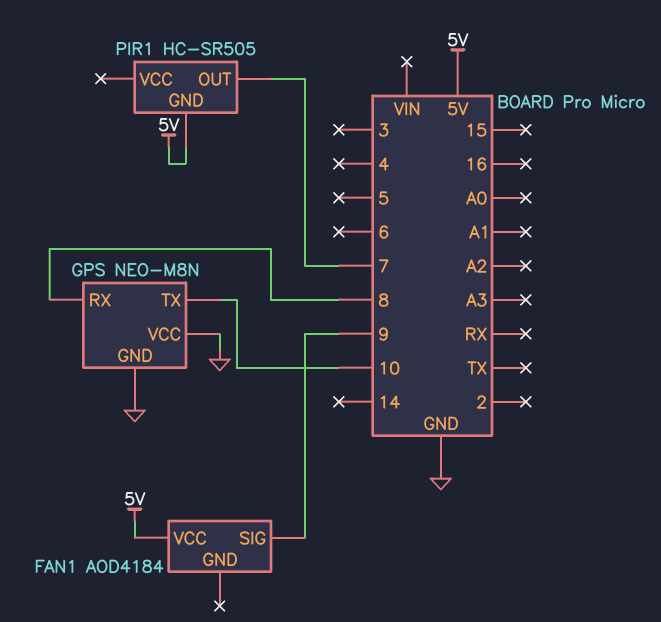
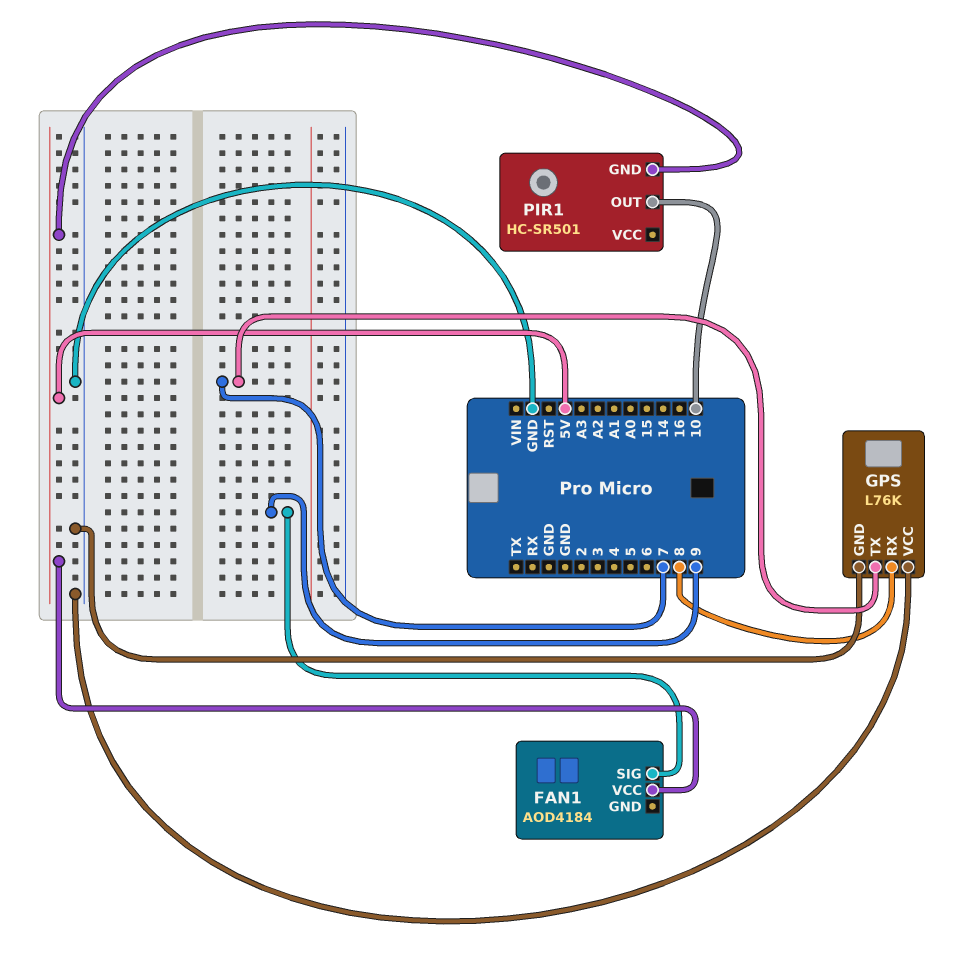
GPS: NEO-M8N -> L76K
GPS pin TX: 10 -> 7
PIR1: HC-SR505 -> HC-SR501
PIR1 pin OUT: 7 -> 10

